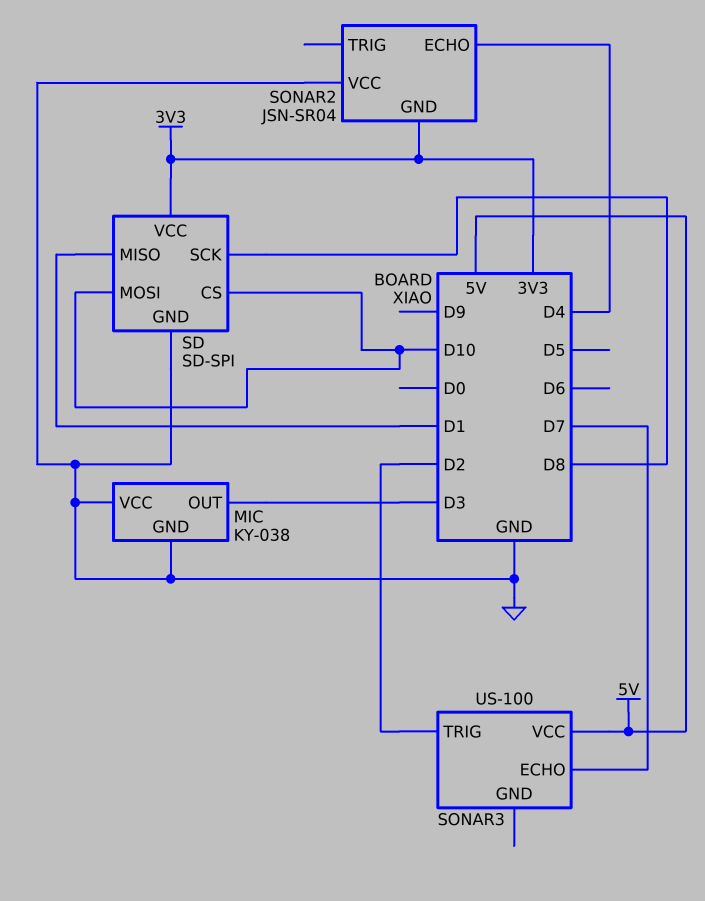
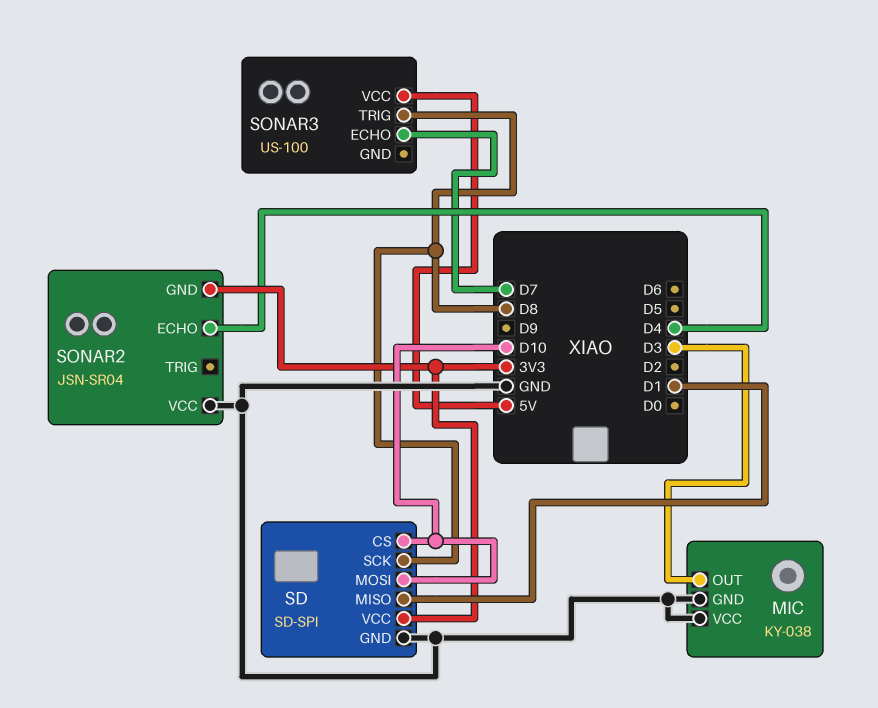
SONAR3 pin TRIG: D2 -> D8

